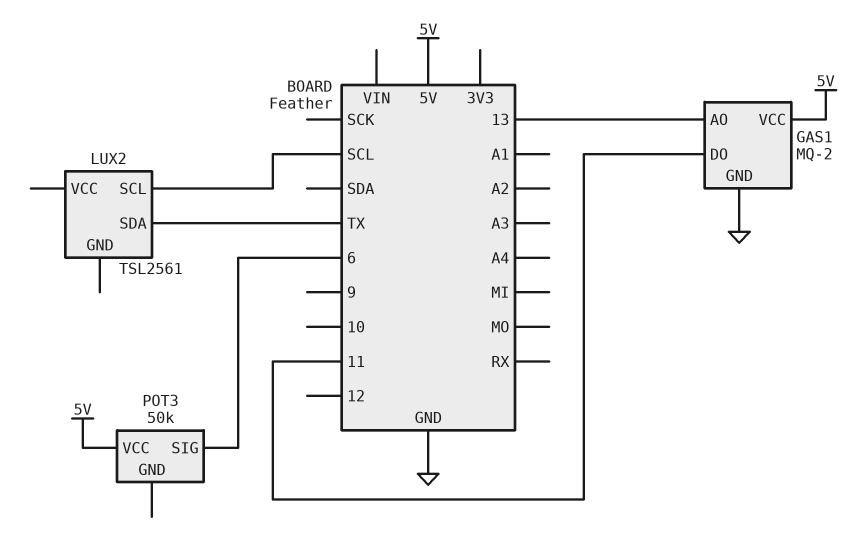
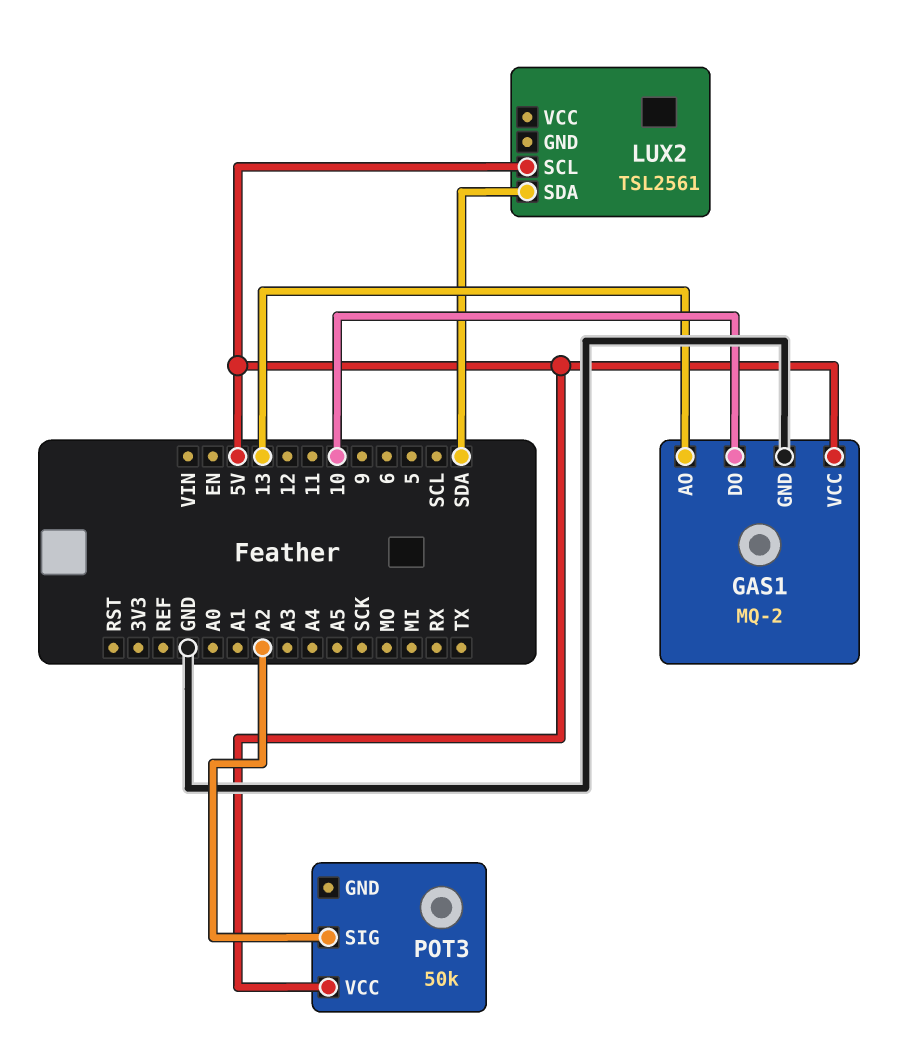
GAS1 pin DO: 11 -> 10
LUX2 pin SCL: SCL -> 5V
LUX2 pin SDA: TX -> SDA
POT3 pin SIG: 6 -> A2

